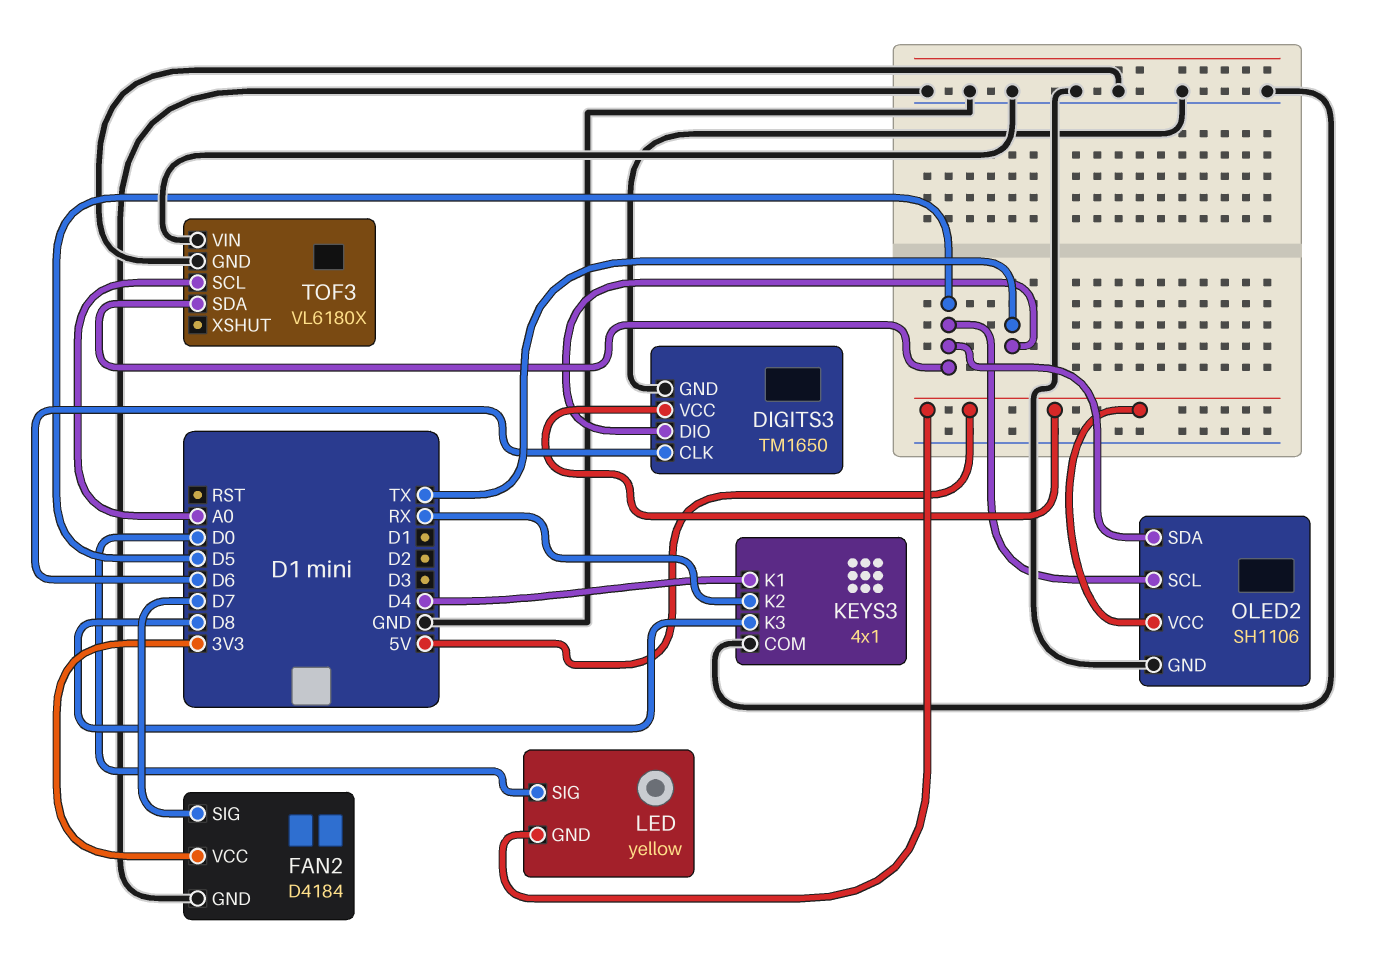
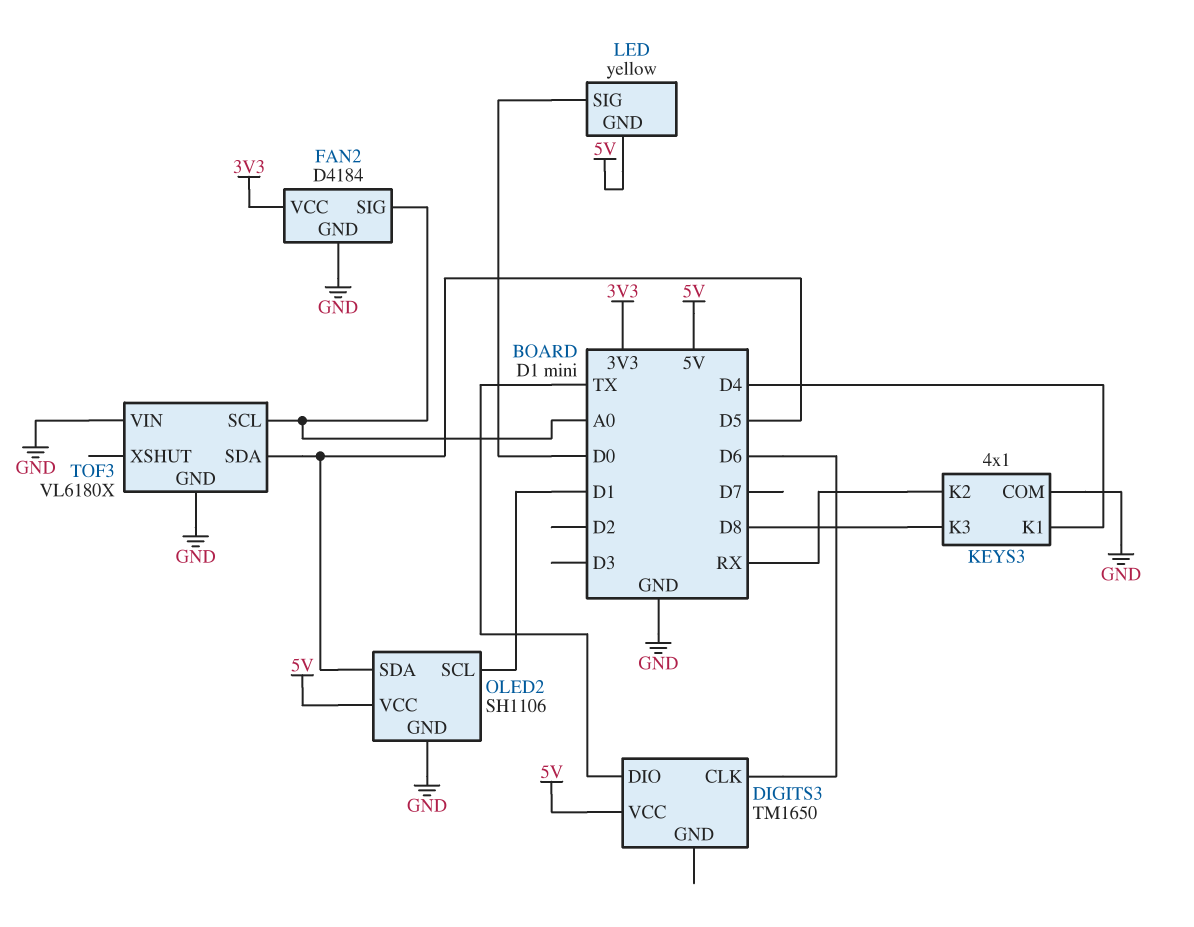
DIGITS3 pin GND: GND -> none
FAN2 pin SIG: D7 -> A0
OLED2 pin SCL: D5 -> D1

